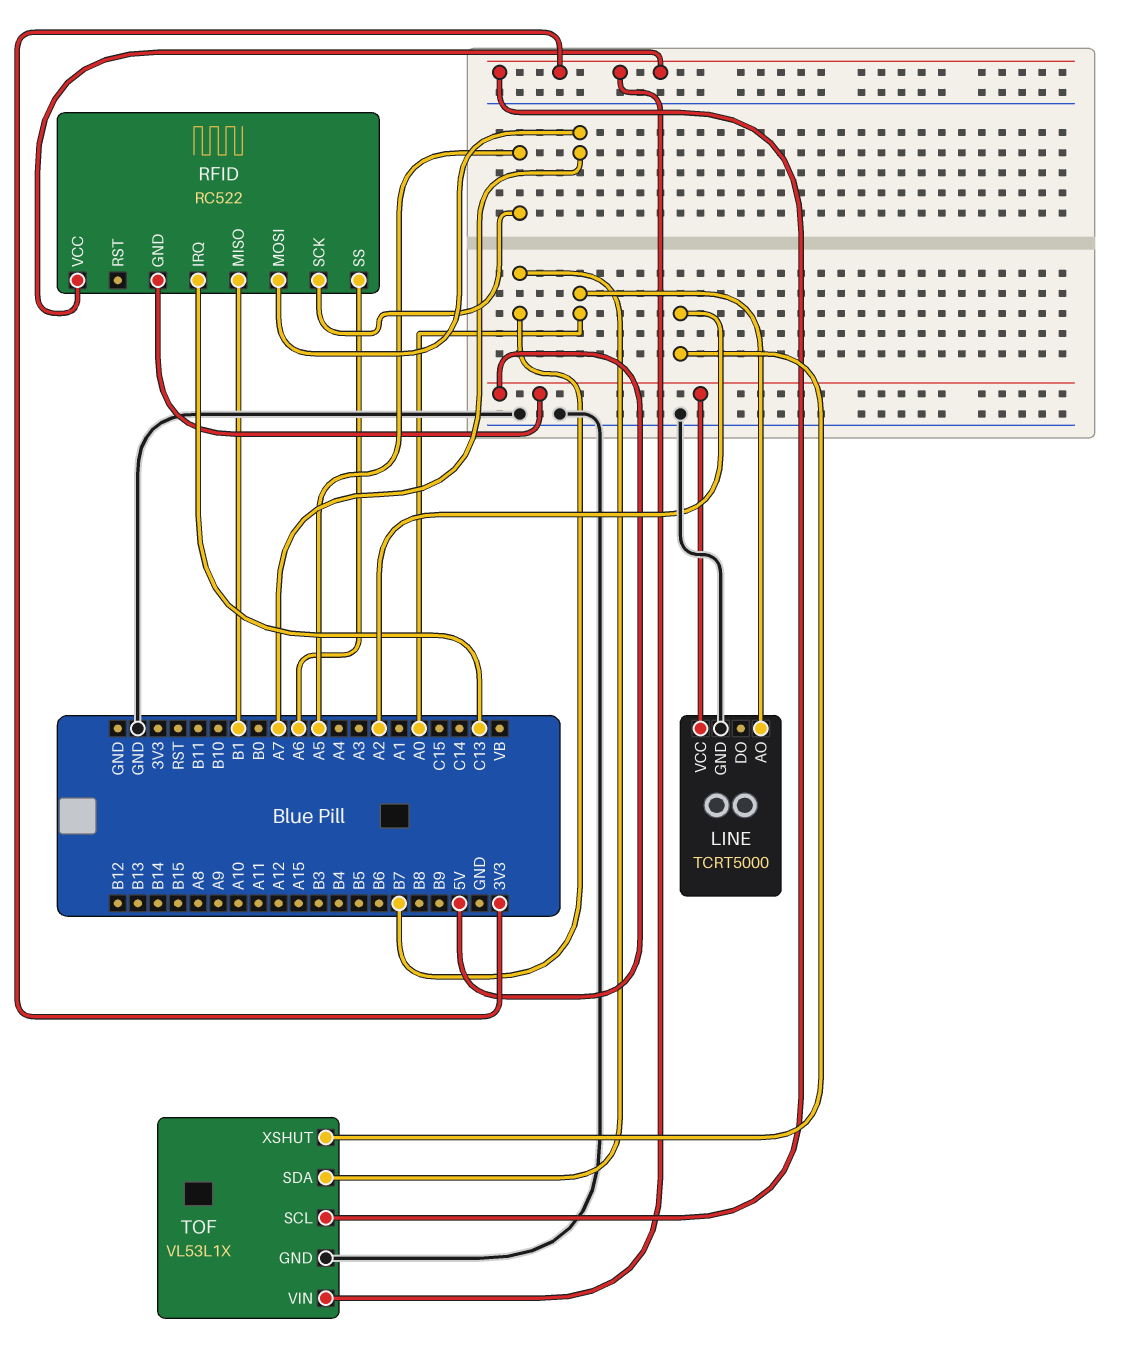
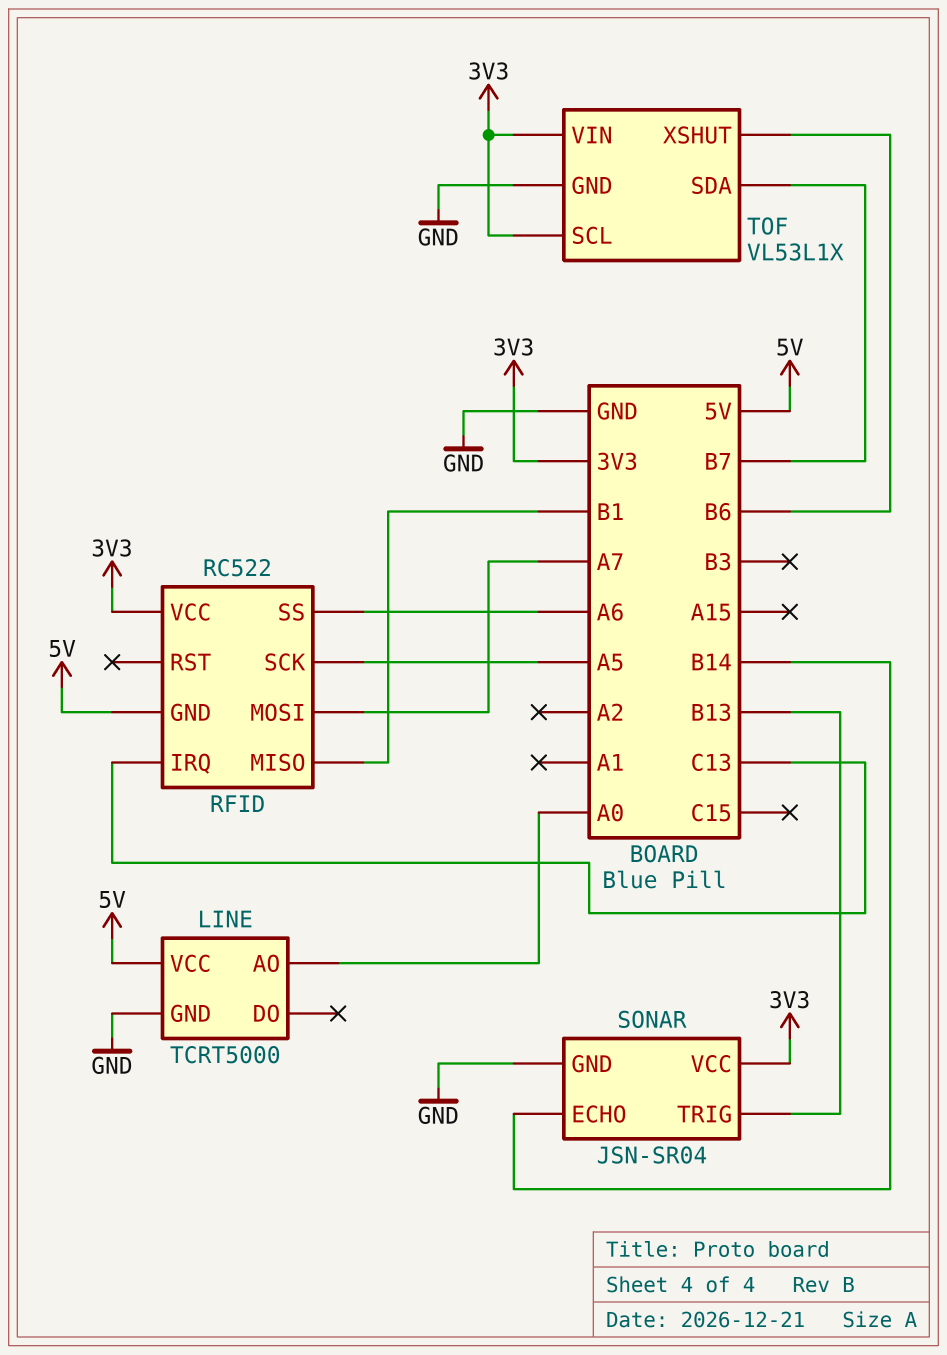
SONAR: none -> JSN-SR04
SONAR pin ECHO: none -> B14
SONAR pin GND: none -> GND
SONAR pin TRIG: none -> B13
SONAR pin VCC: none -> 3V3
TOF pin XSHUT: A2 -> B6

